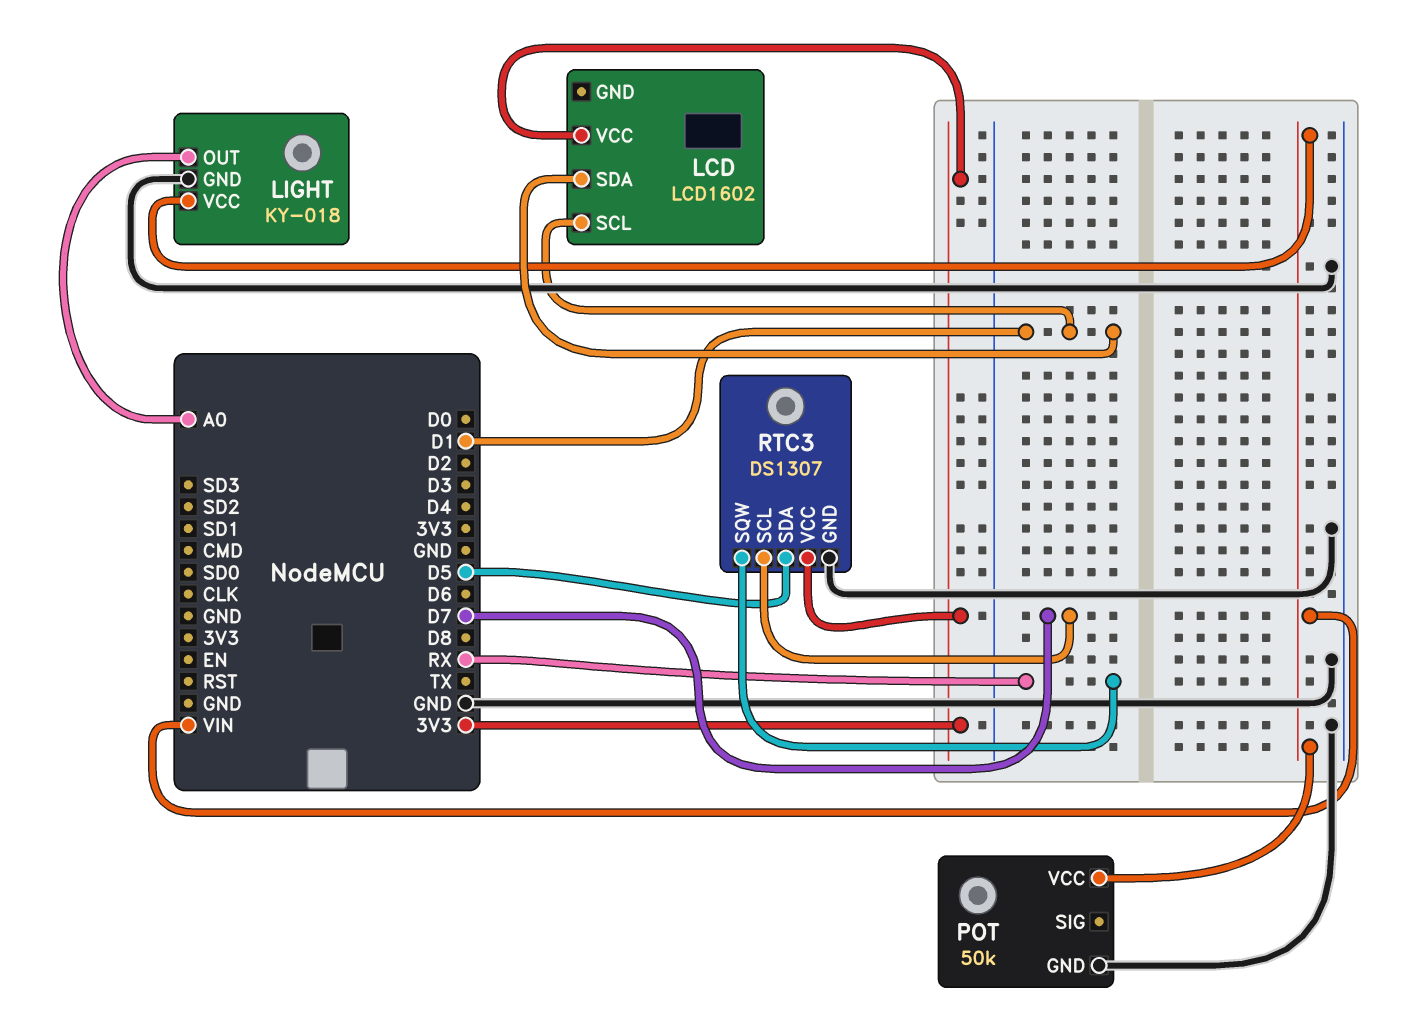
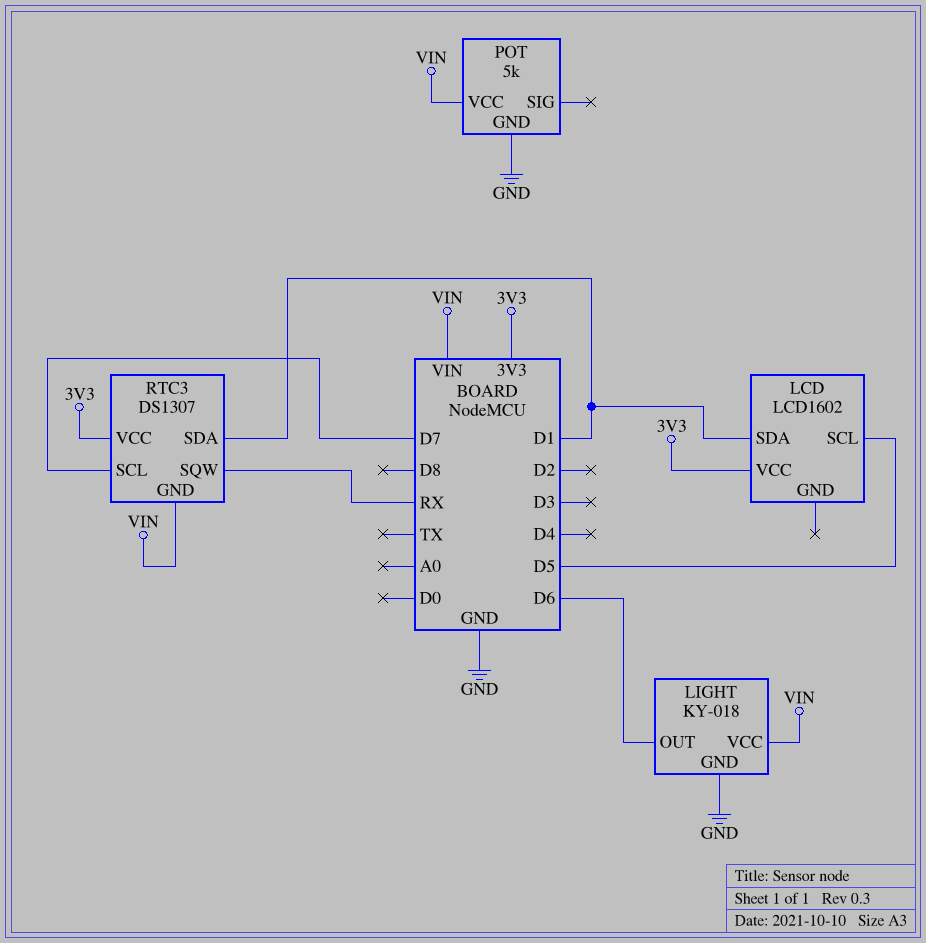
LCD pin SCL: D1 -> D5
LIGHT pin OUT: A0 -> D6
POT: 50k -> 5k
RTC3 pin GND: GND -> VIN
RTC3 pin SDA: D5 -> D1

